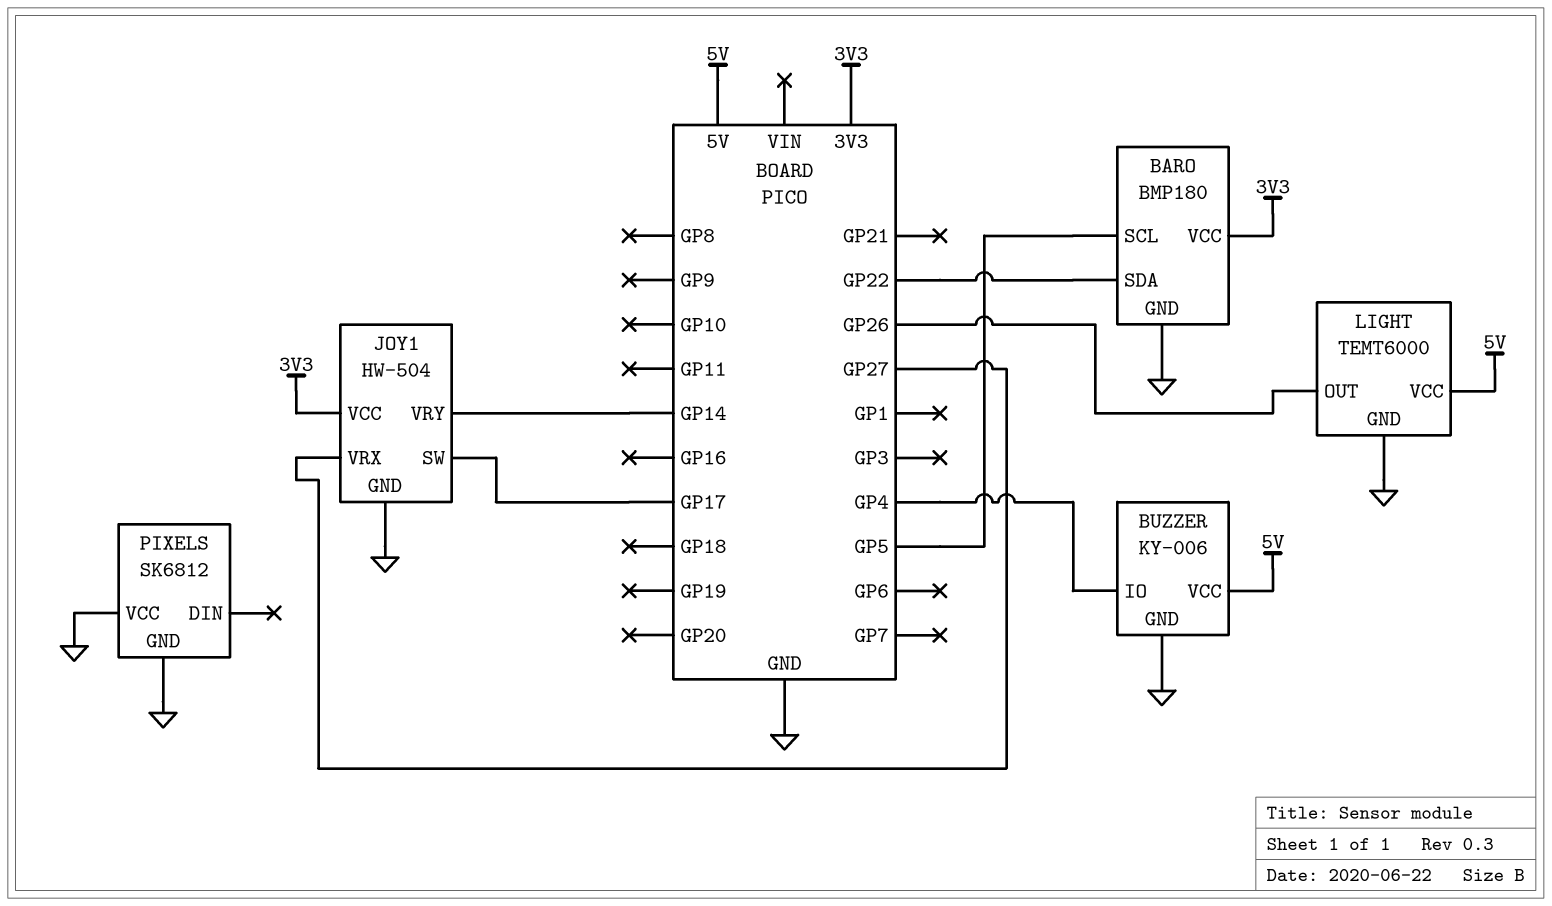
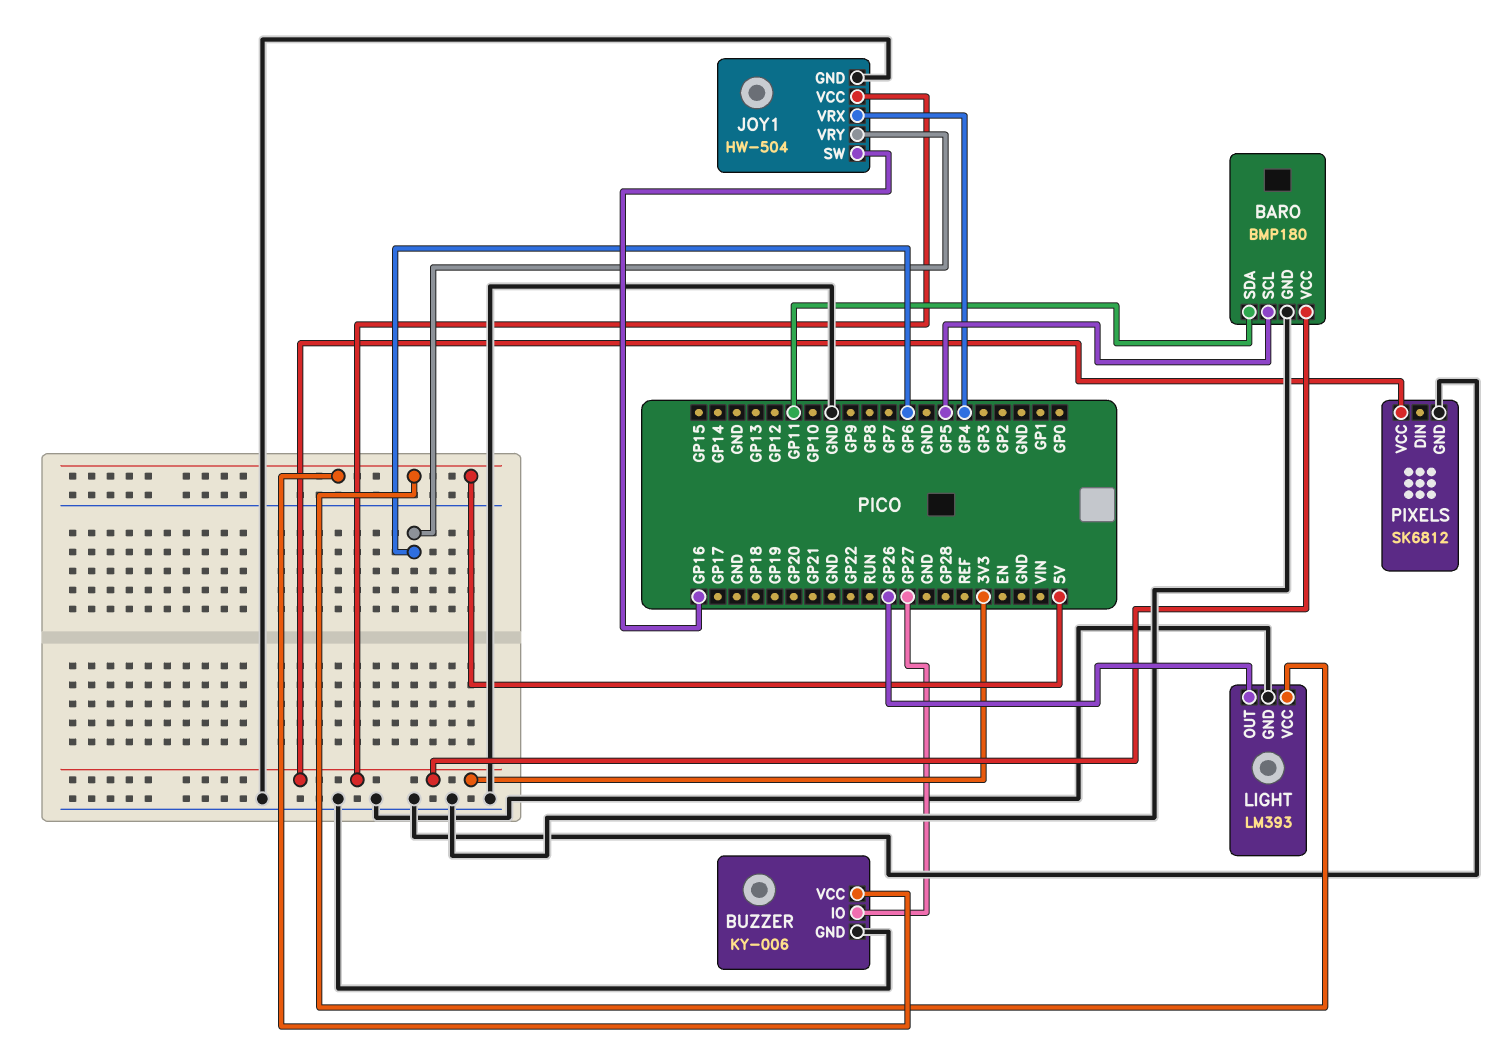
BARO pin SDA: GP22 -> GP11
BUZZER pin IO: GP4 -> GP27
JOY1 pin SW: GP17 -> GP16
JOY1 pin VRX: GP27 -> GP4
JOY1 pin VRY: GP14 -> GP6
LIGHT: TEMT6000 -> LM393
PIXELS pin VCC: GND -> 3V3

